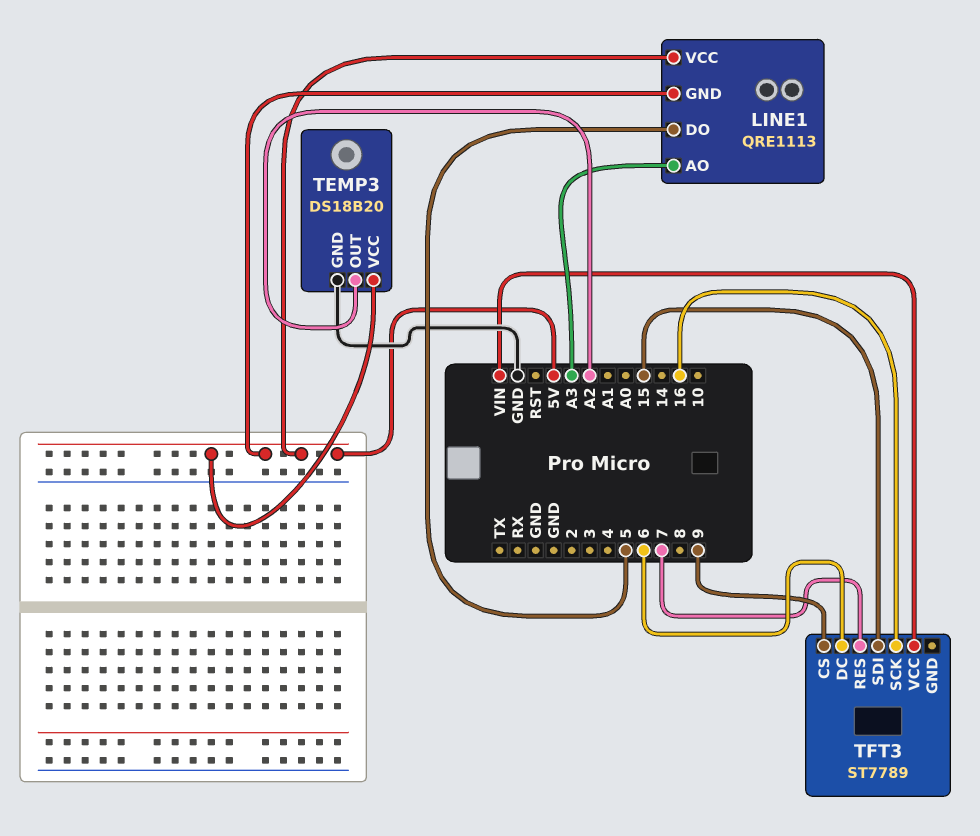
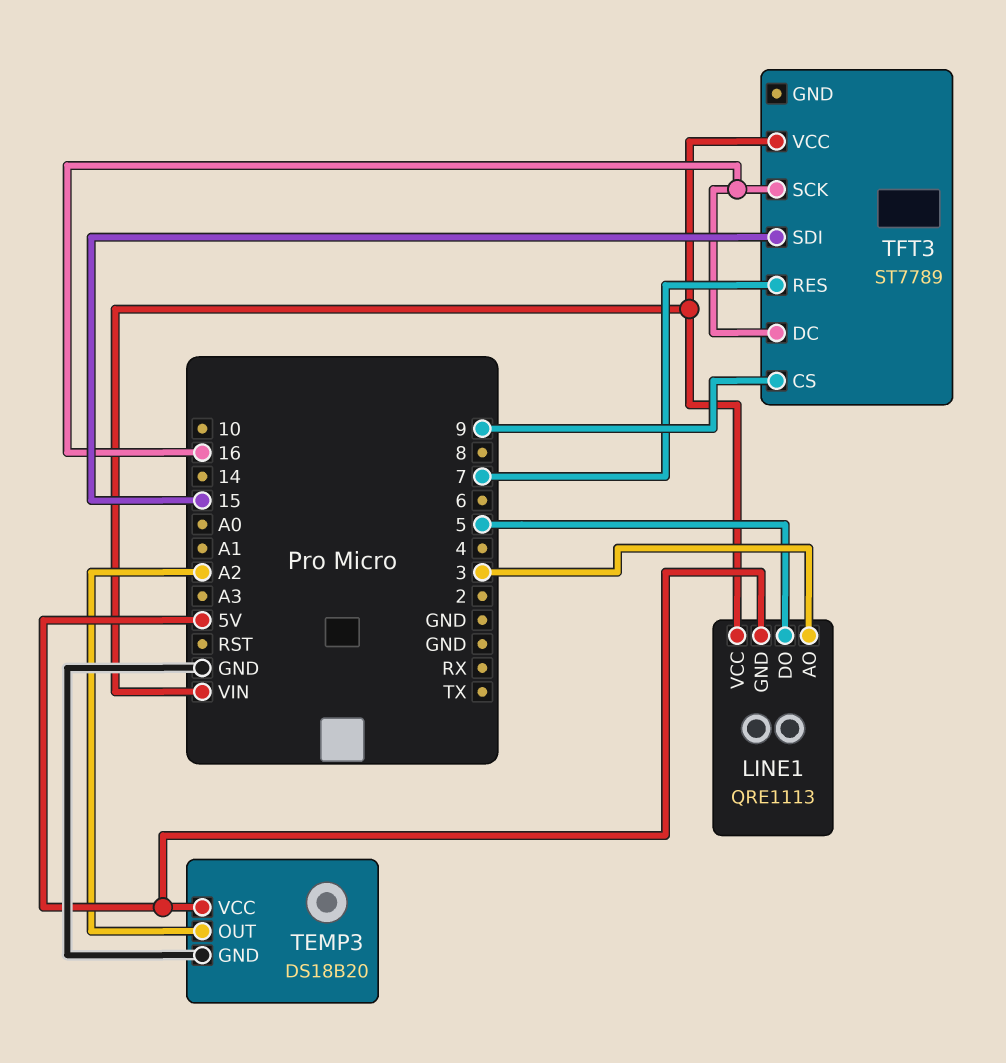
LINE1 pin AO: A3 -> 3
LINE1 pin VCC: 5V -> VIN
TFT3 pin DC: 6 -> 16

